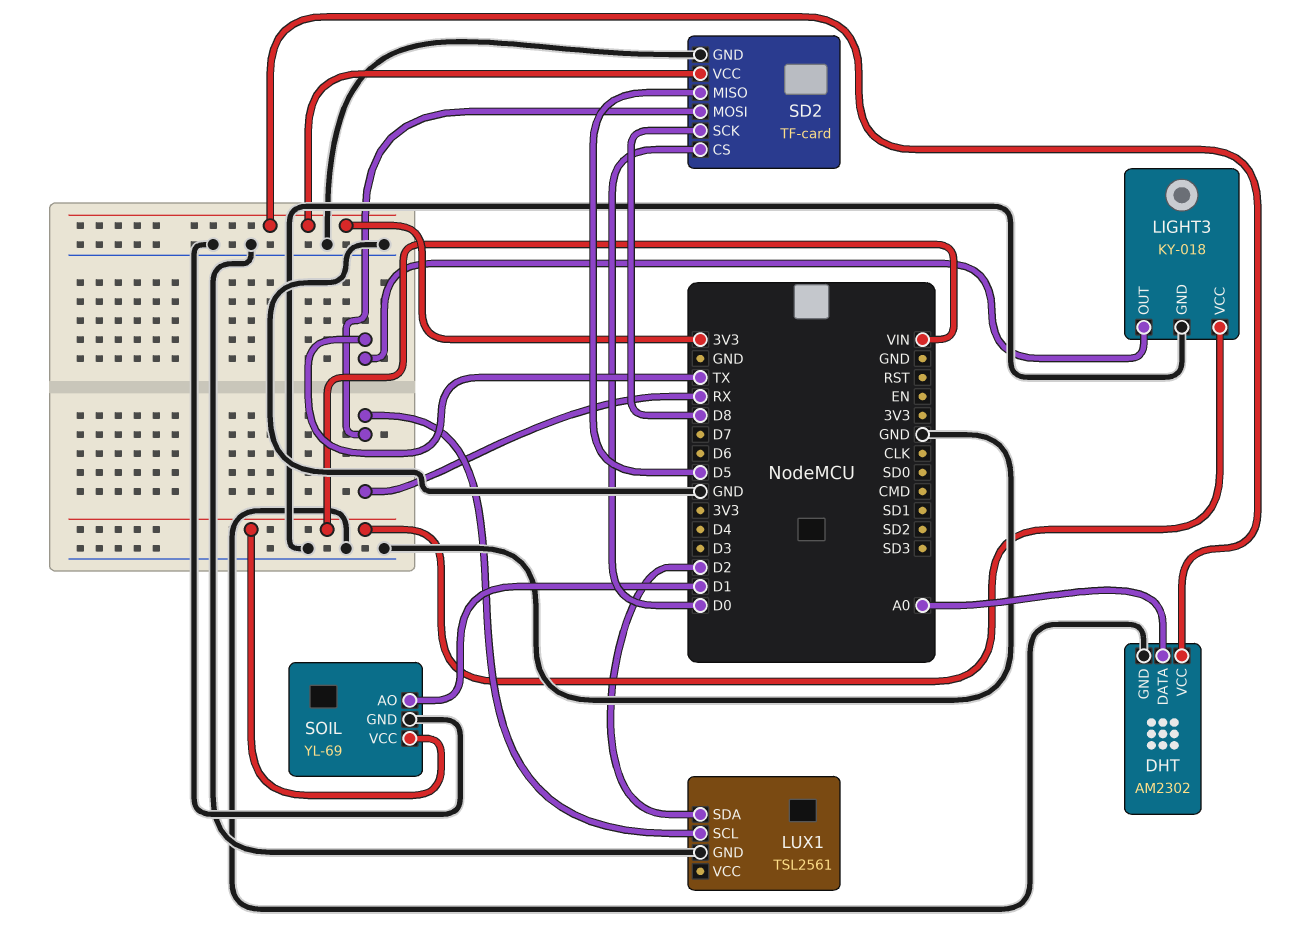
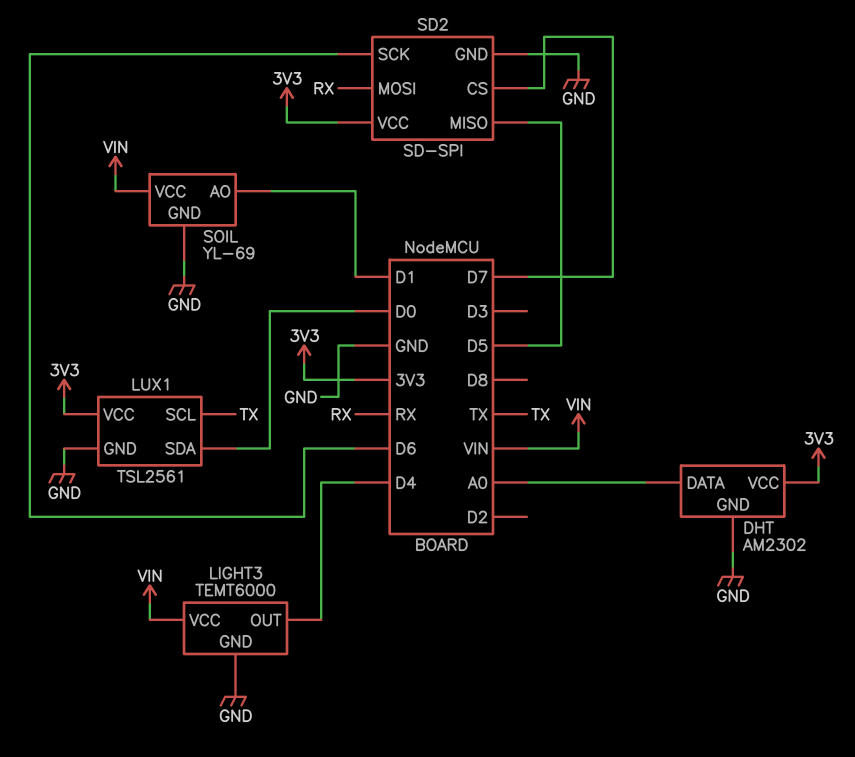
LIGHT3: KY-018 -> TEMT6000
LIGHT3 pin OUT: TX -> D4
LUX1 pin SCL: RX -> TX
LUX1 pin SDA: D2 -> D0
LUX1 pin VCC: none -> 3V3
SD2: TF-card -> SD-SPI
SD2 pin CS: D0 -> D7
SD2 pin SCK: D8 -> D6

